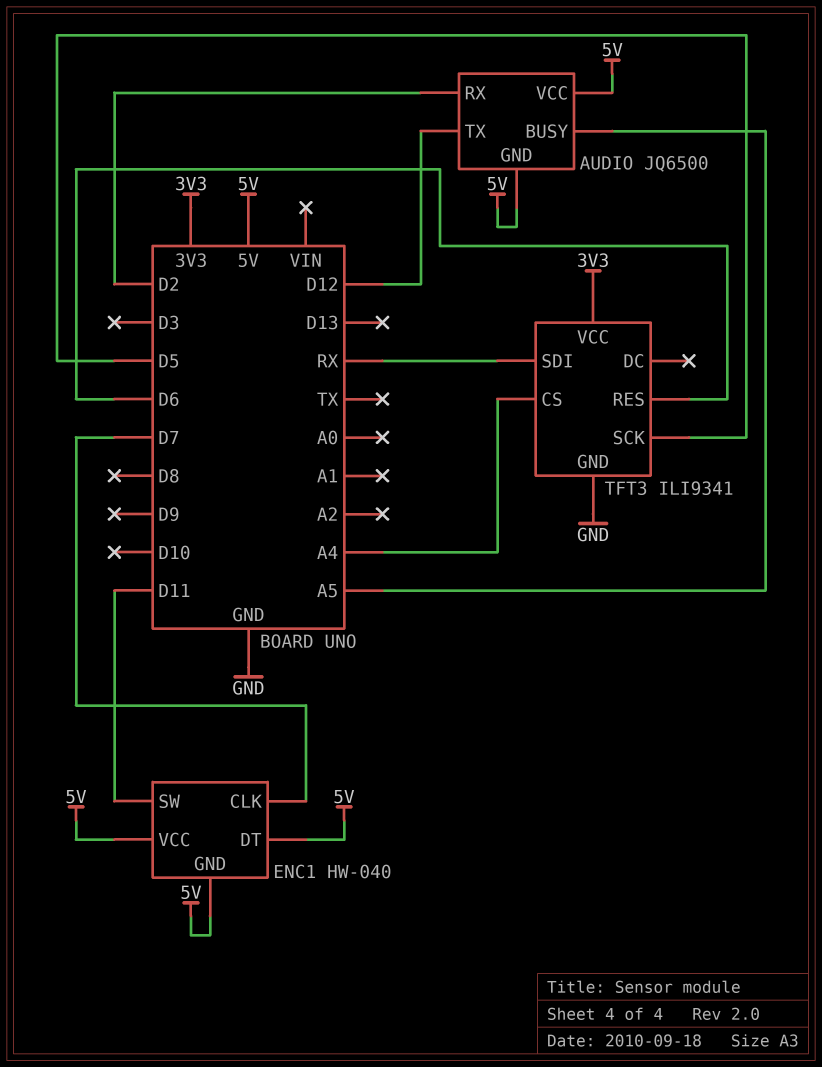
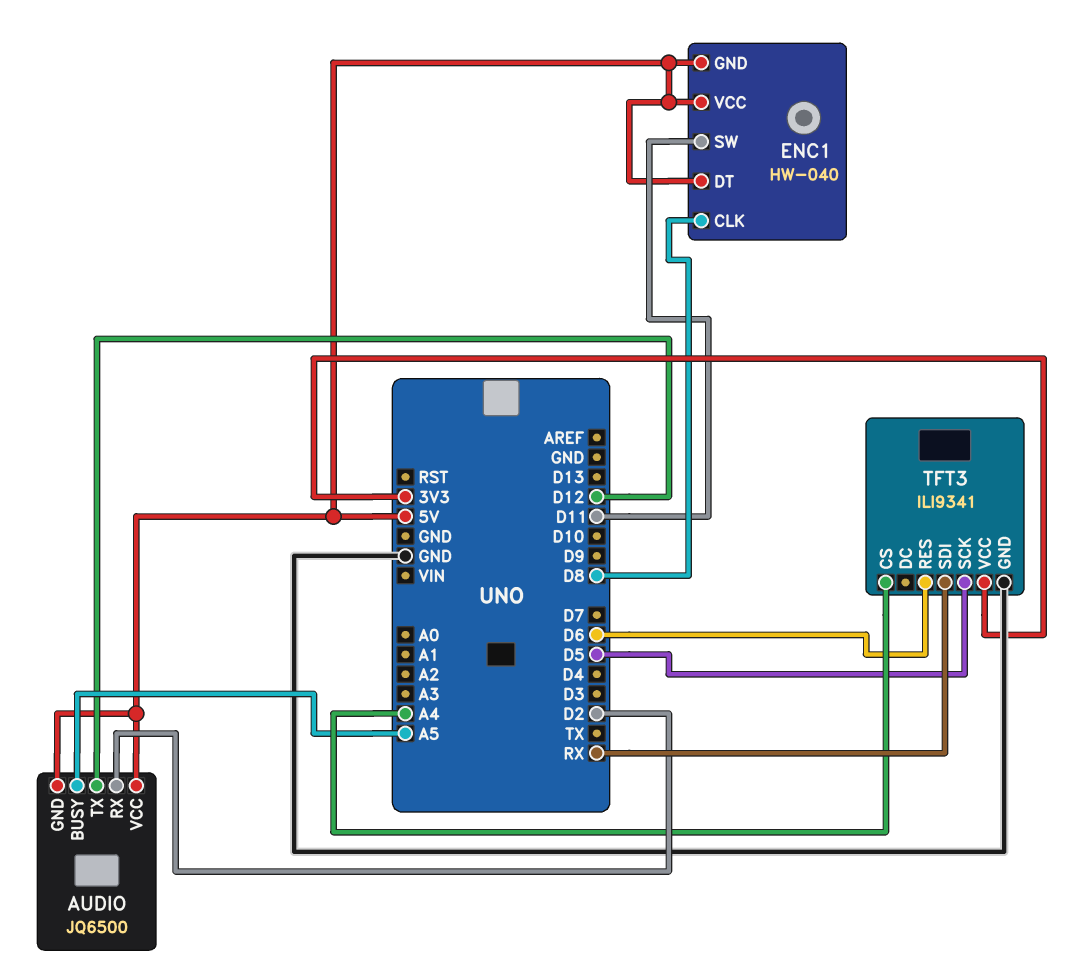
ENC1 pin CLK: D7 -> D8

